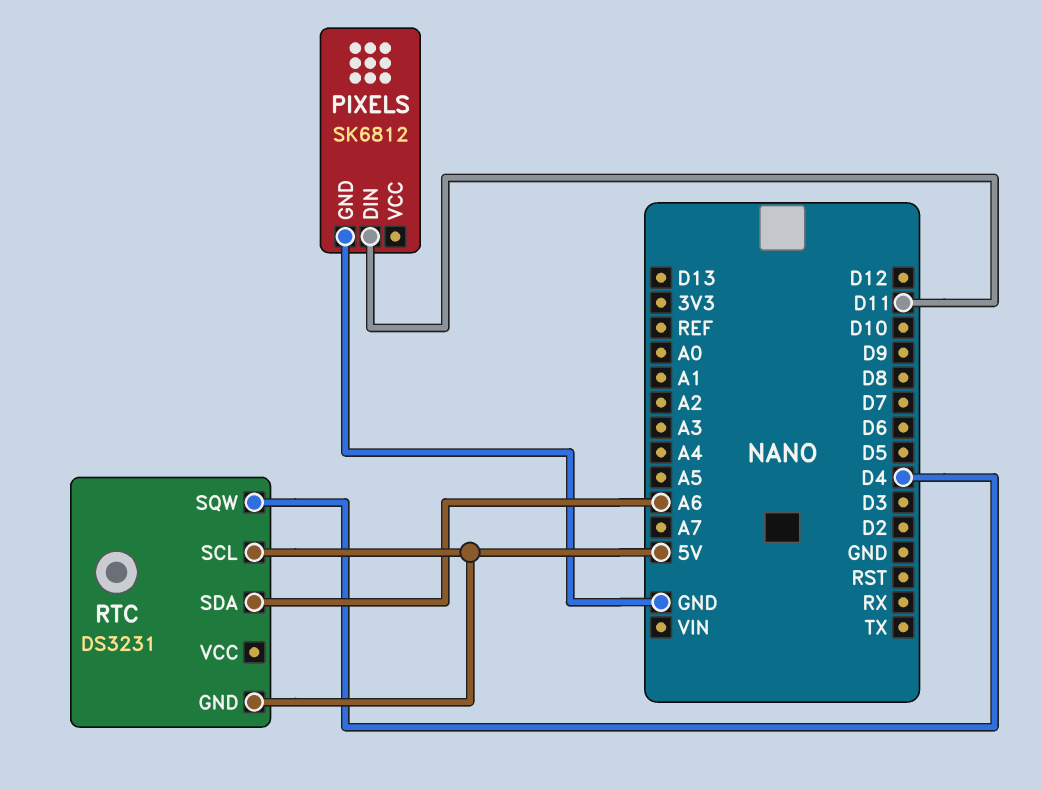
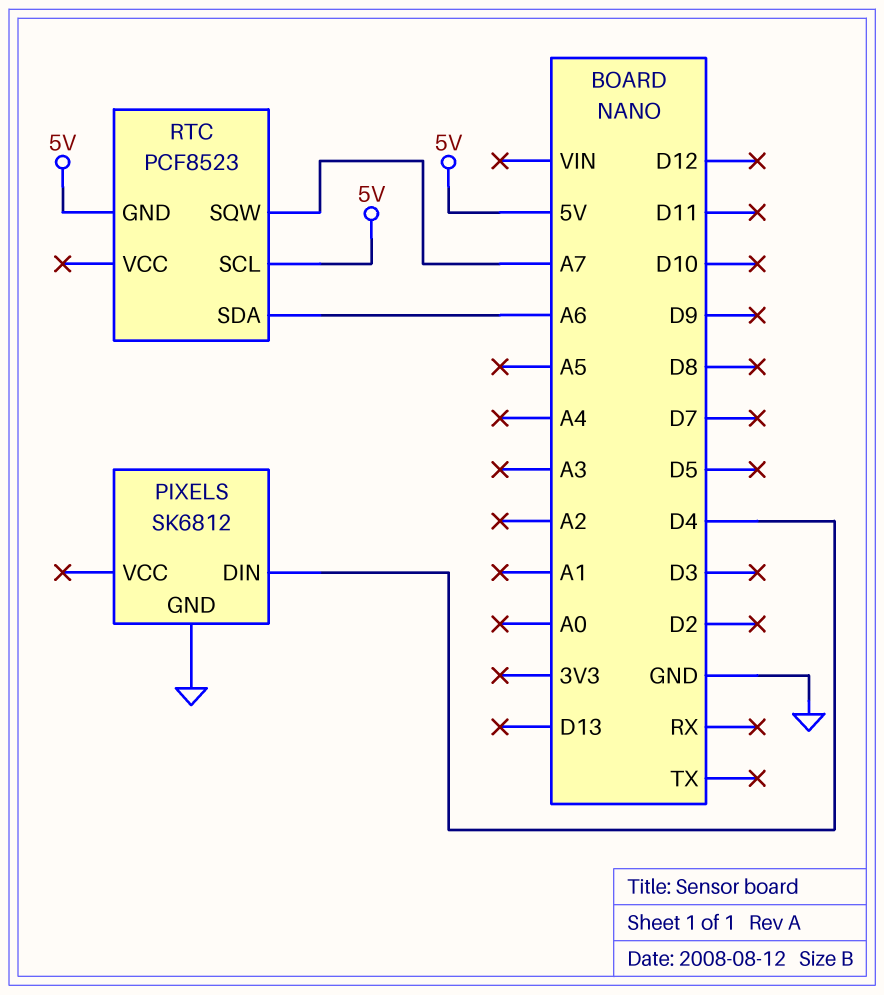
PIXELS pin DIN: D11 -> D4
RTC: DS3231 -> PCF8523
RTC pin SQW: D4 -> A7

